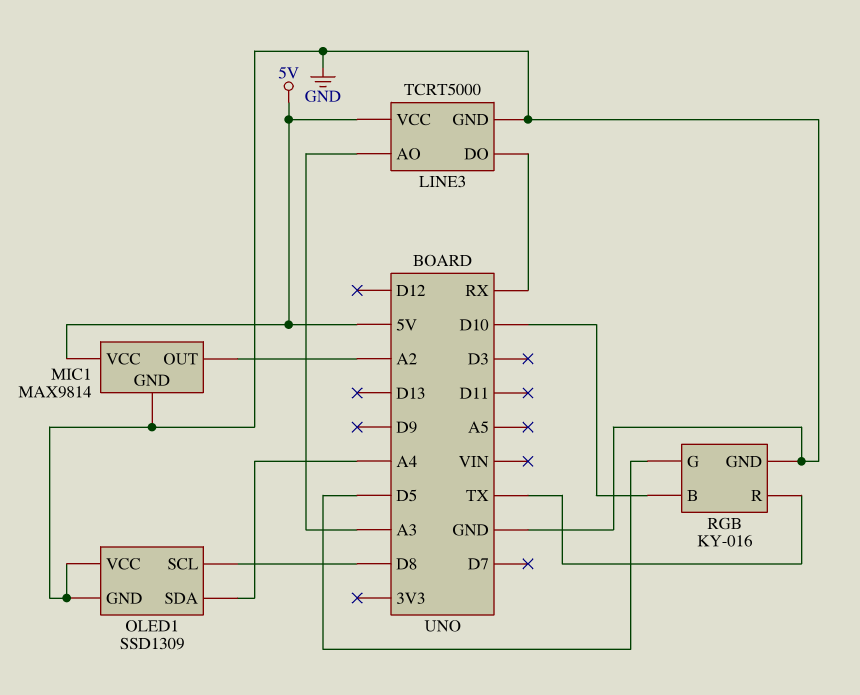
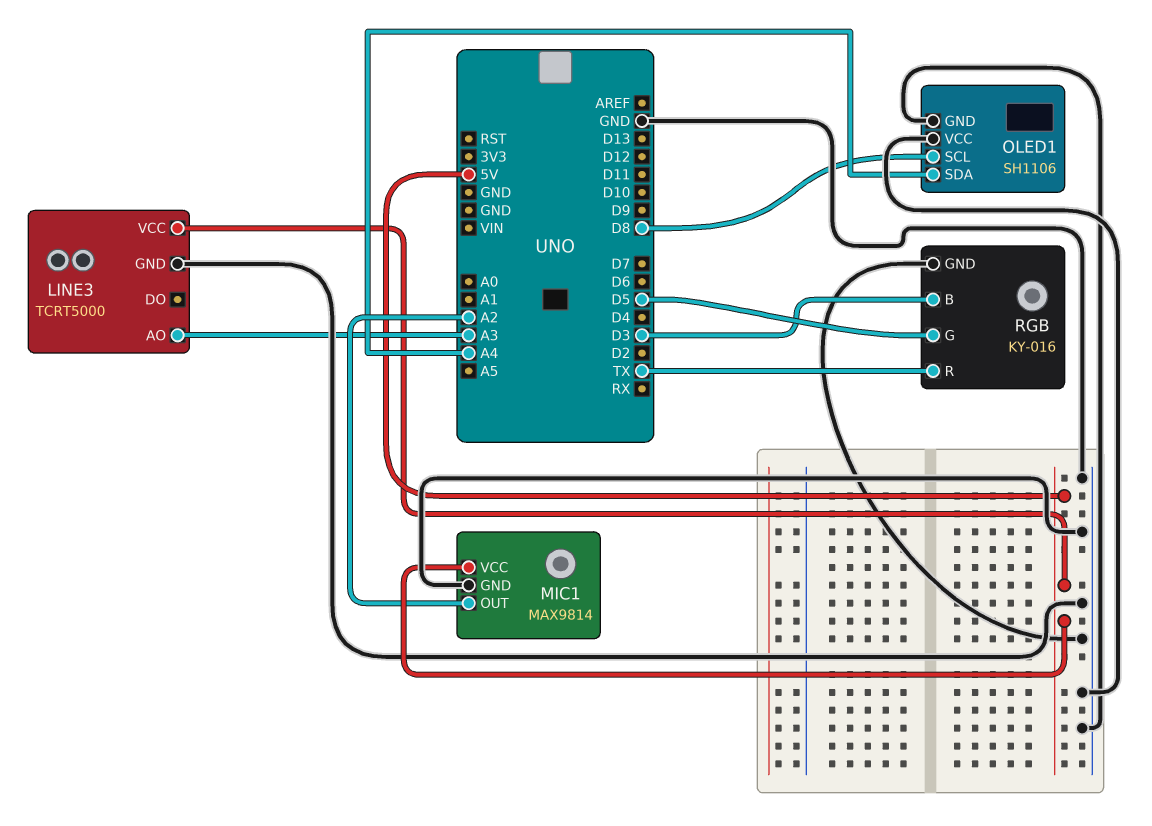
LINE3 pin DO: RX -> none
OLED1: SSD1309 -> SH1106
RGB pin B: D10 -> D3

